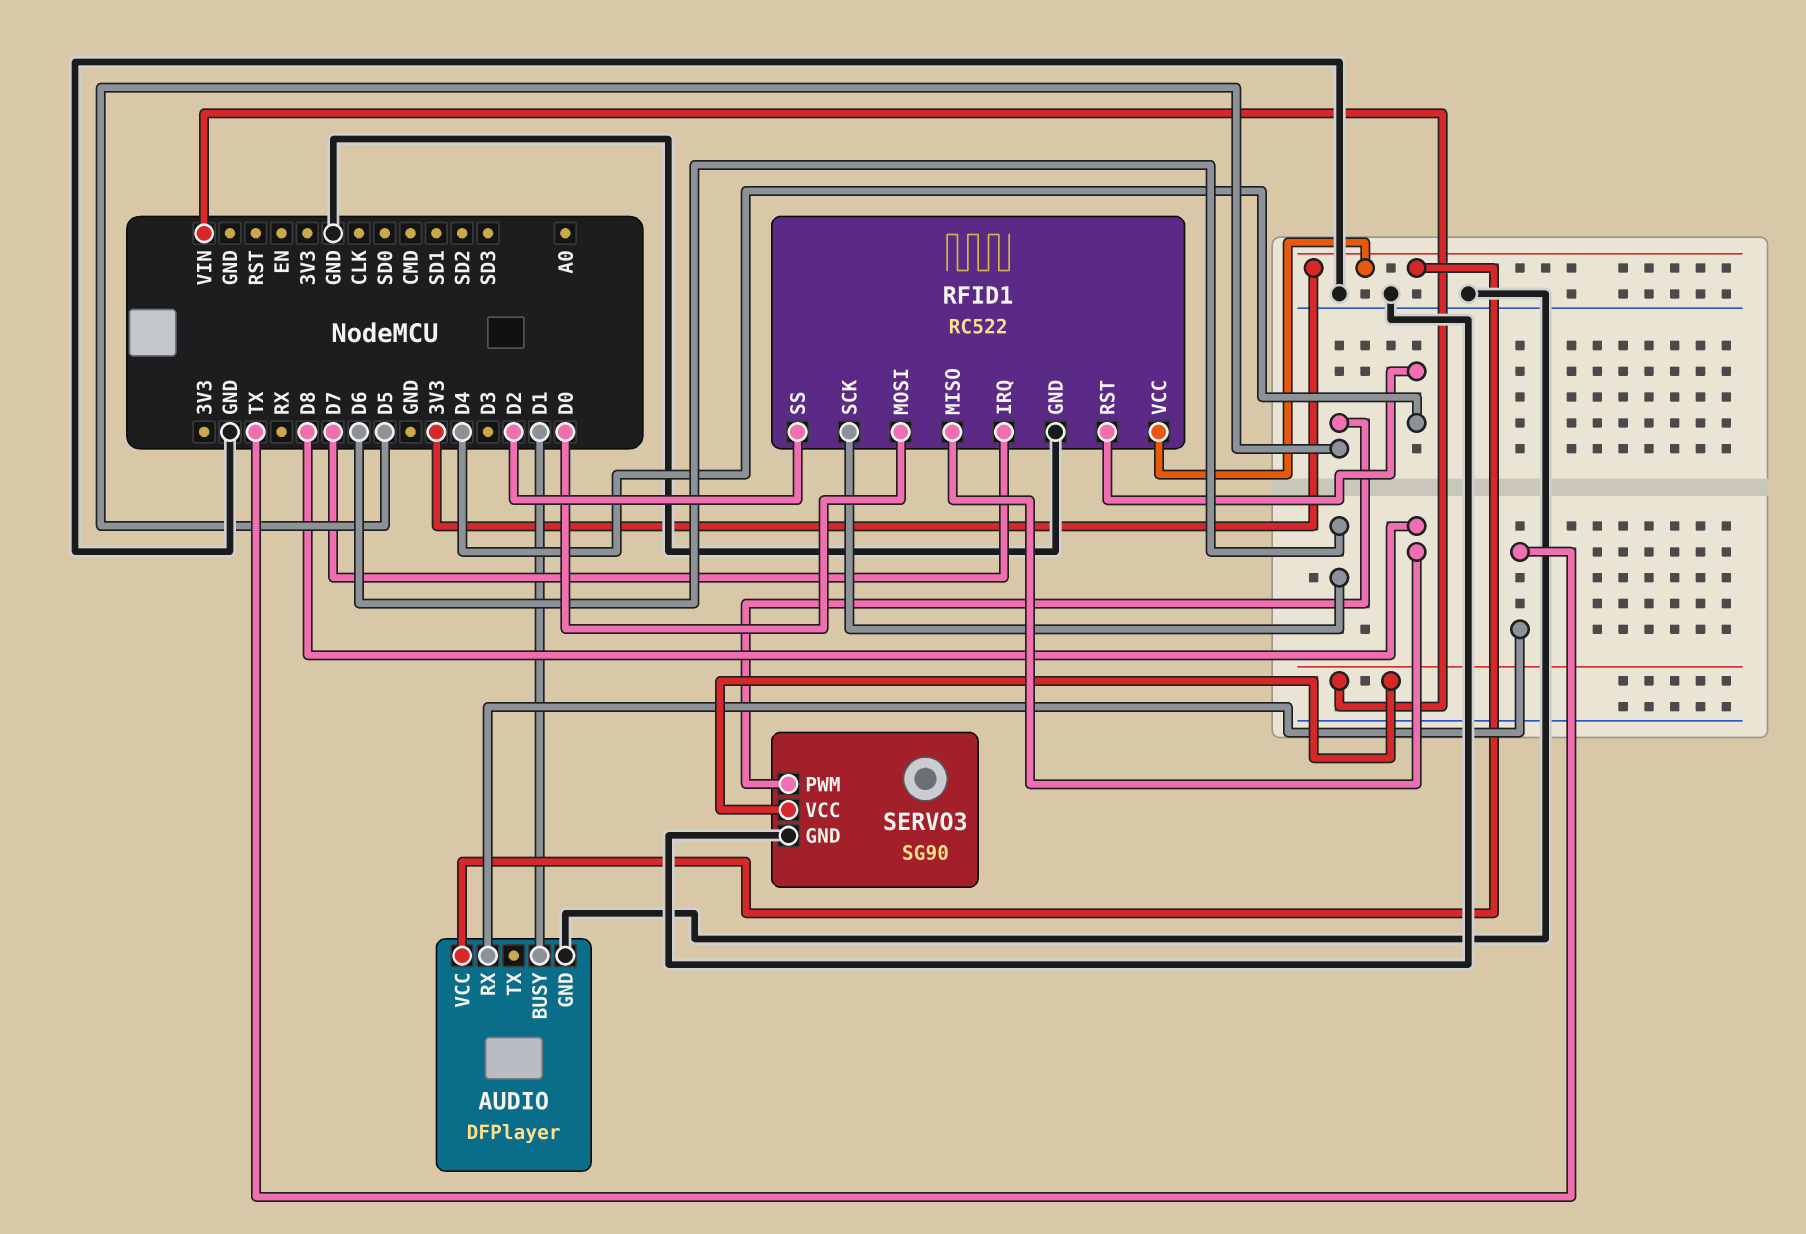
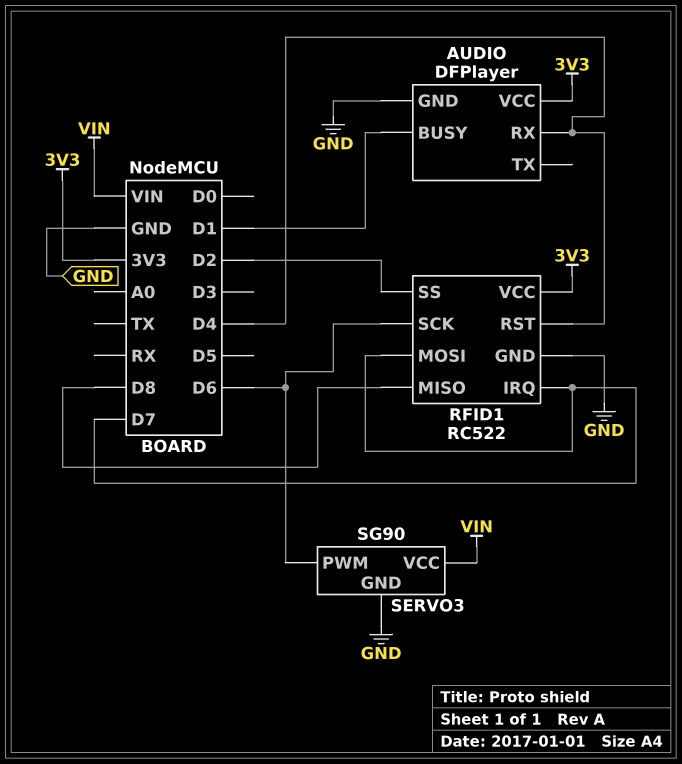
AUDIO pin RX: TX -> D4
RFID1 pin MOSI: D0 -> D7
SERVO3 pin PWM: D5 -> D6

